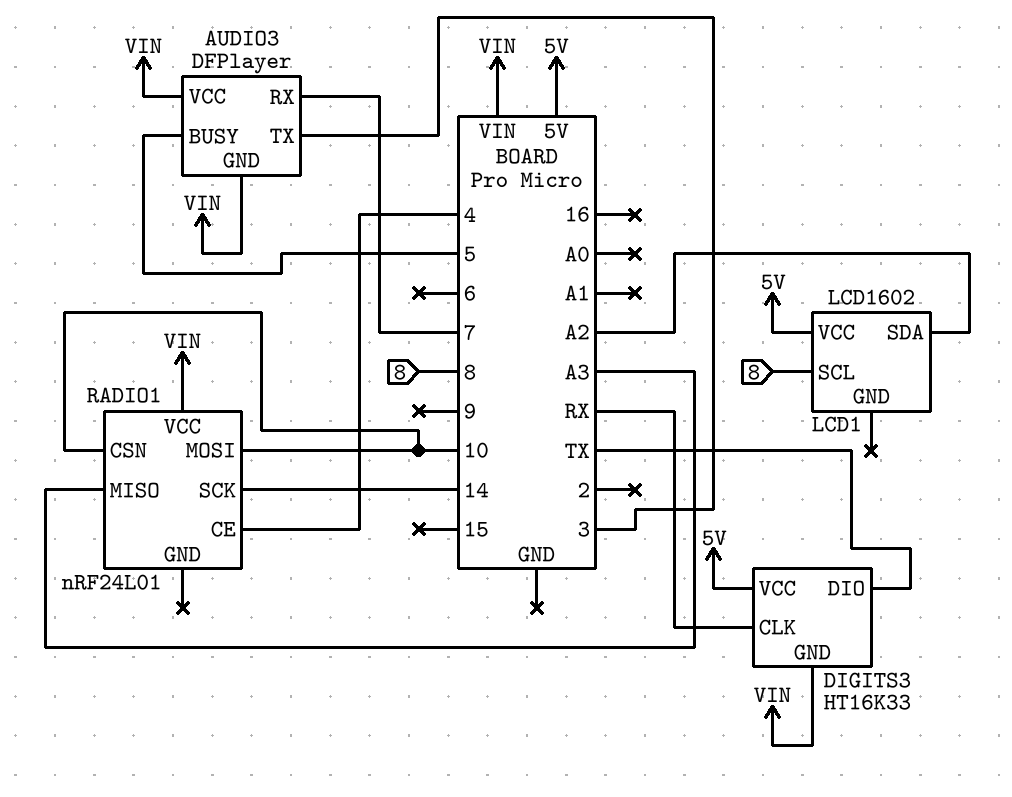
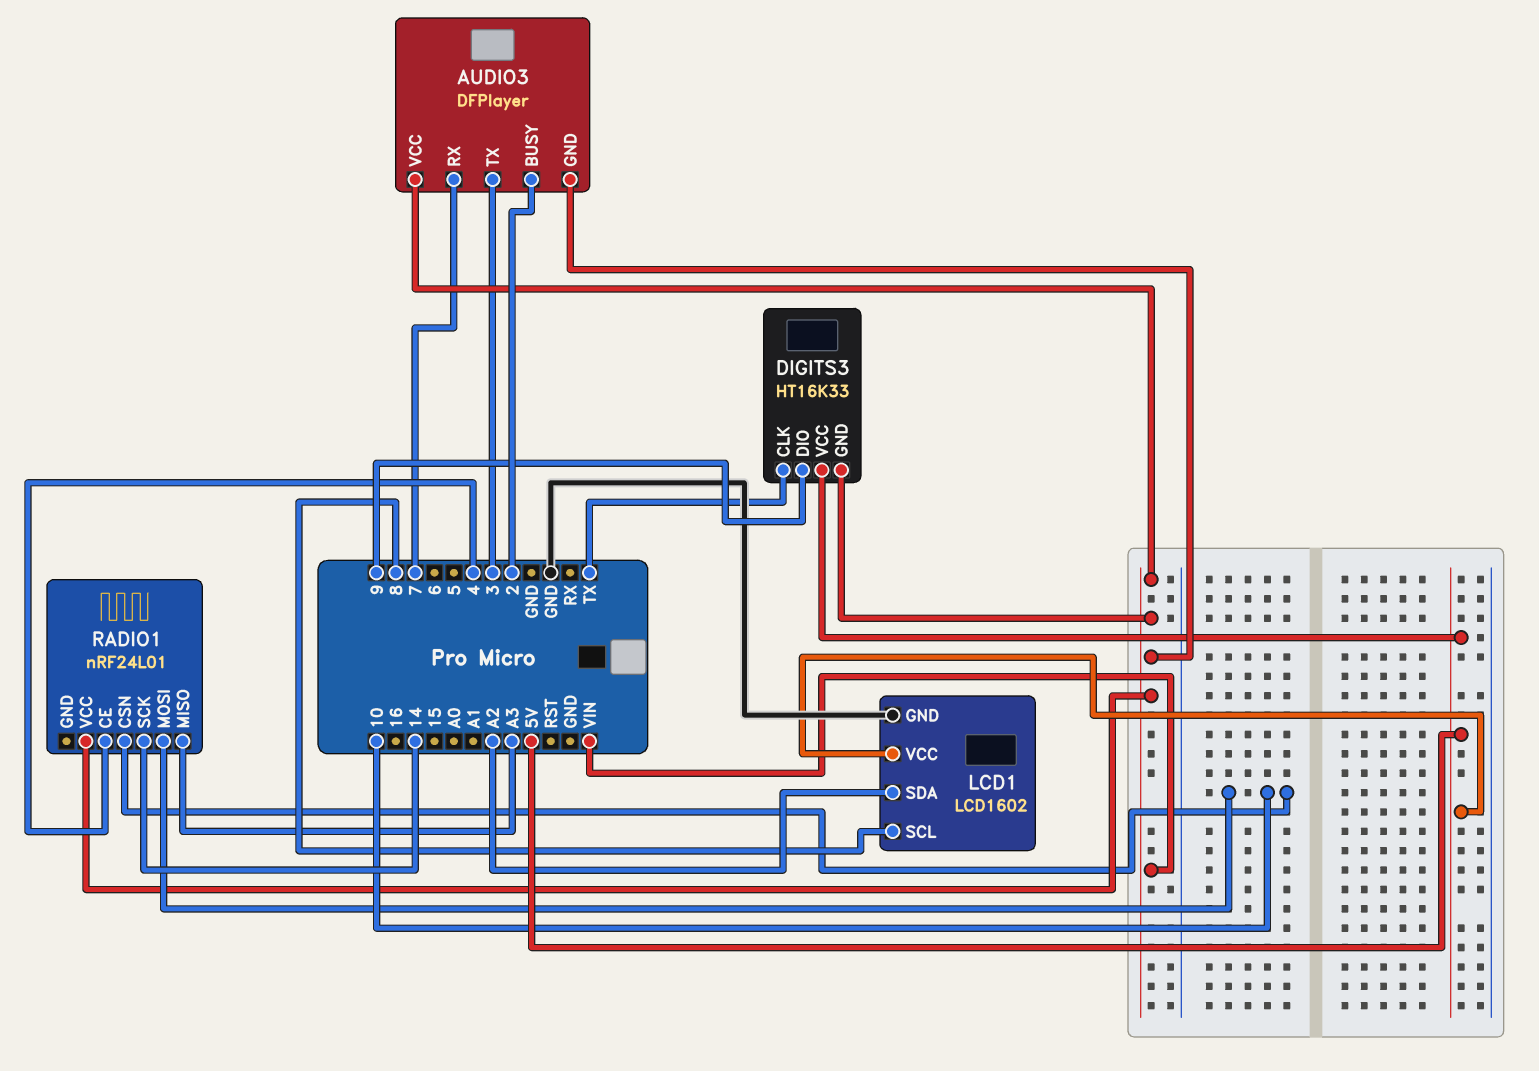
AUDIO3 pin BUSY: 5 -> 2
DIGITS3 pin CLK: RX -> TX
DIGITS3 pin DIO: TX -> 9
LCD1 pin GND: none -> GND

